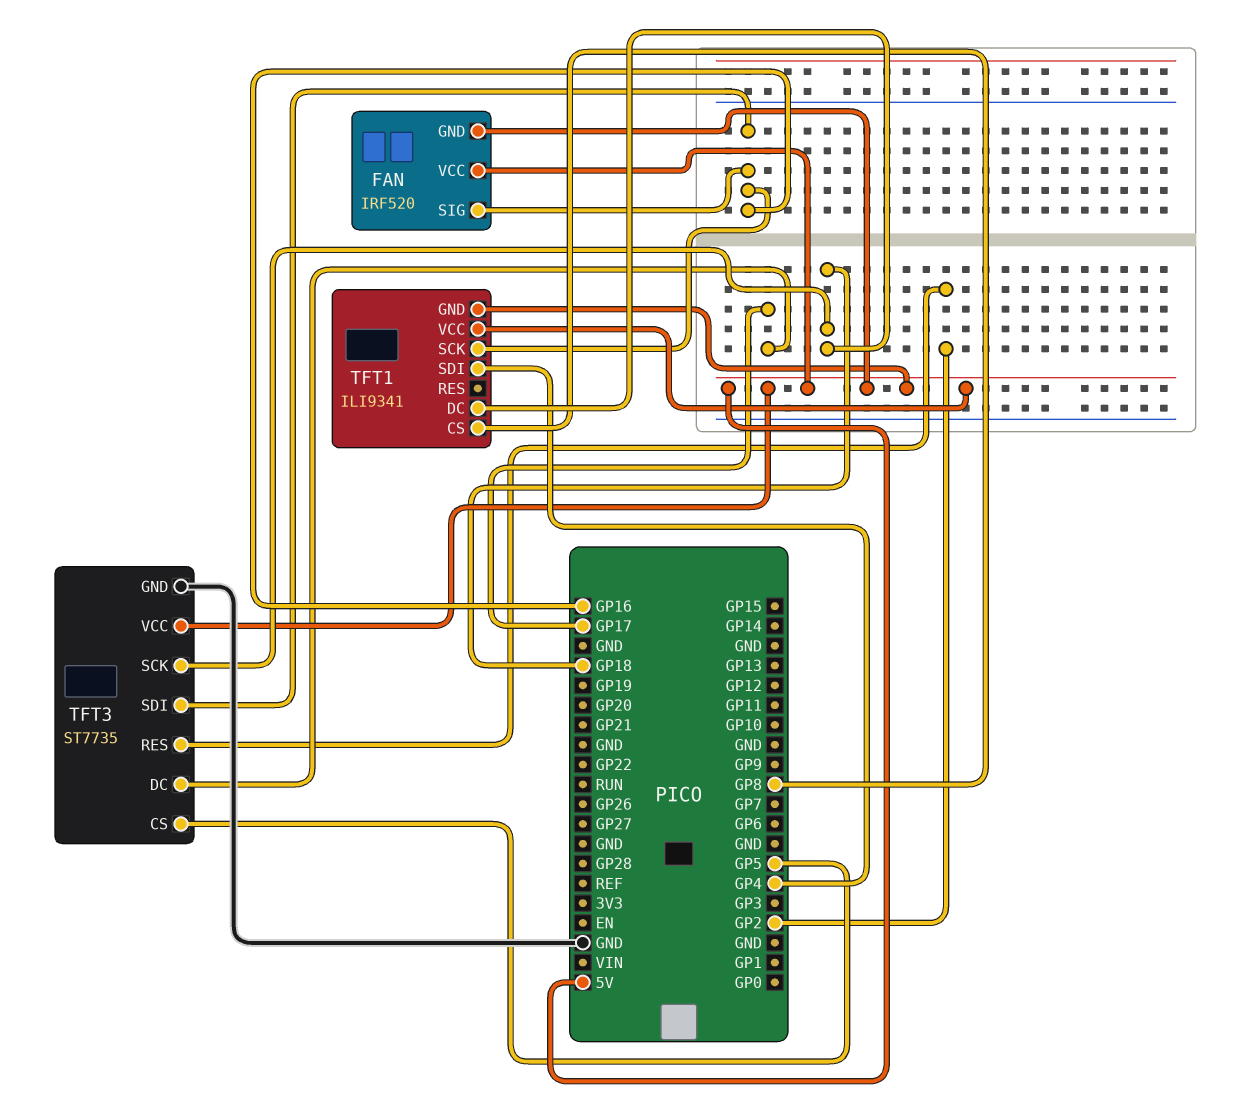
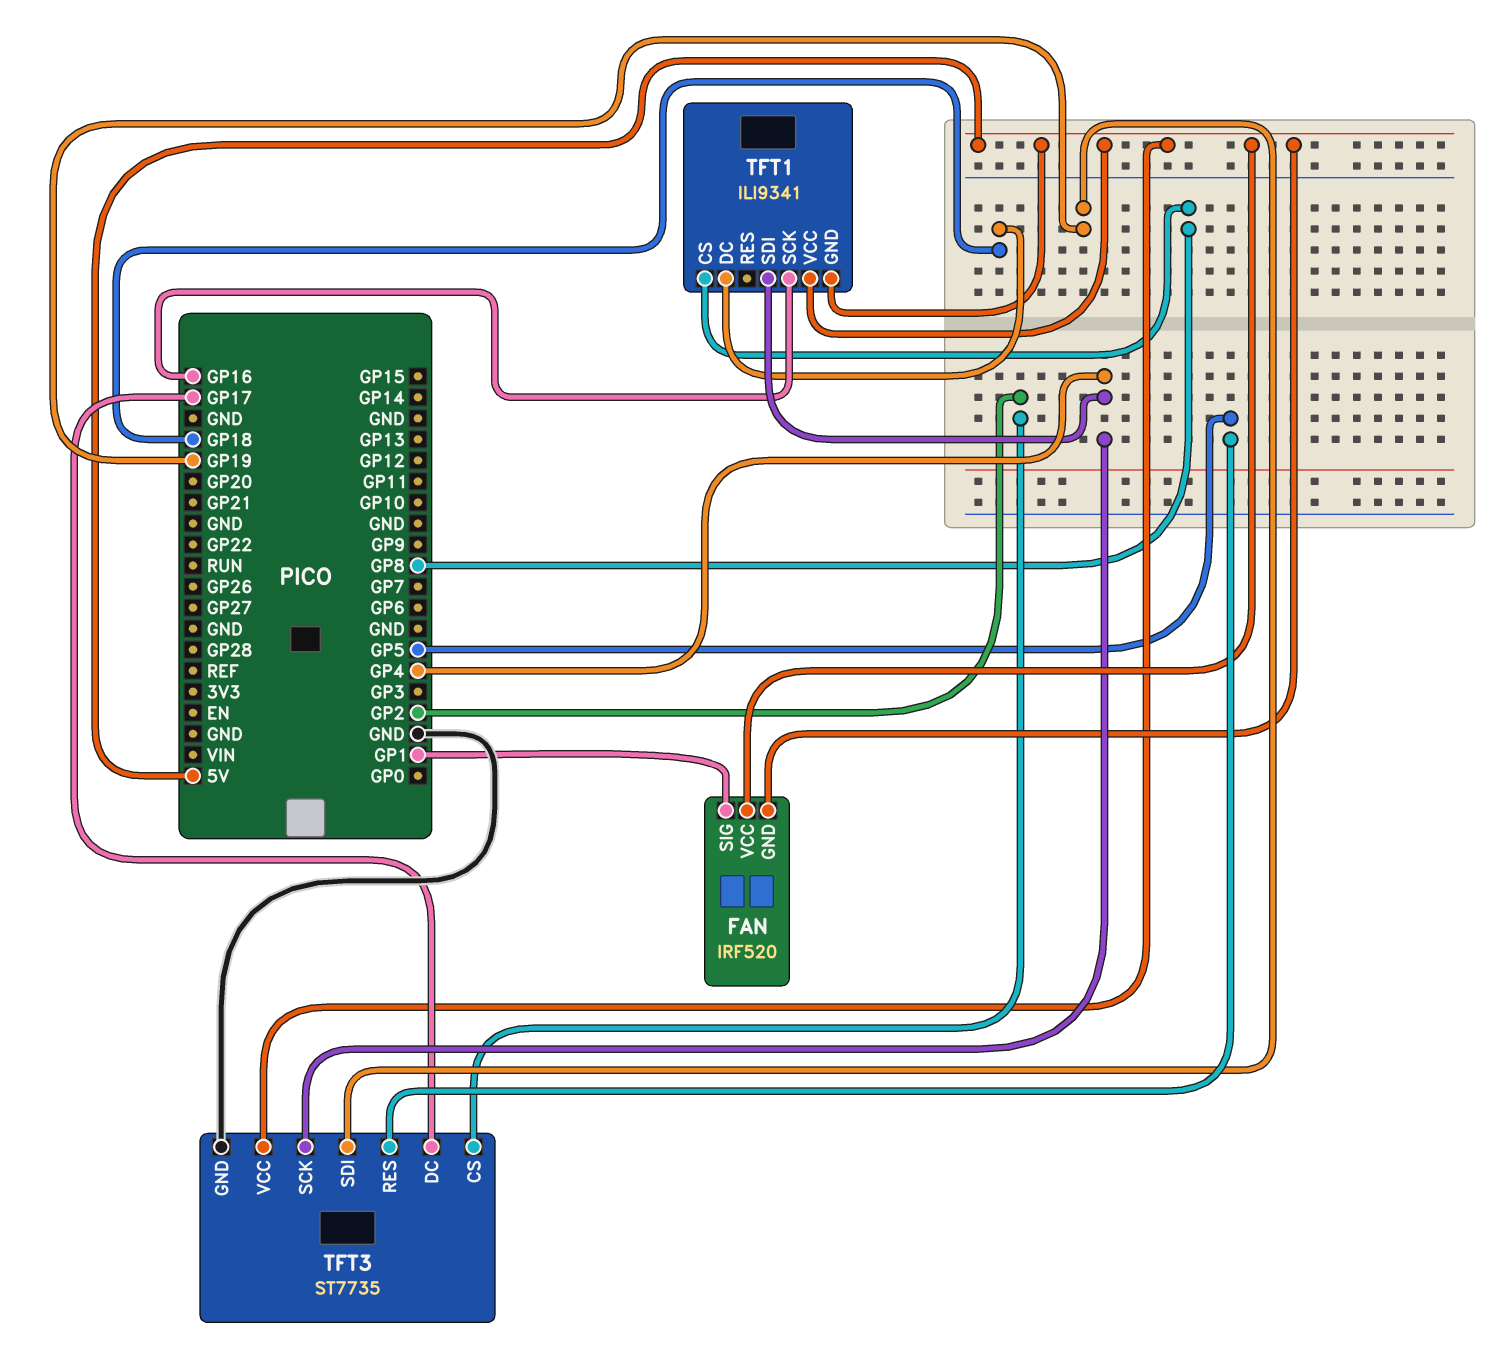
FAN pin SIG: GP16 -> GP1
TFT3 pin CS: GP5 -> GP2
TFT3 pin RES: GP2 -> GP5
TFT3 pin SCK: GP18 -> GP4
TFT3 pin SDI: GP16 -> GP19

